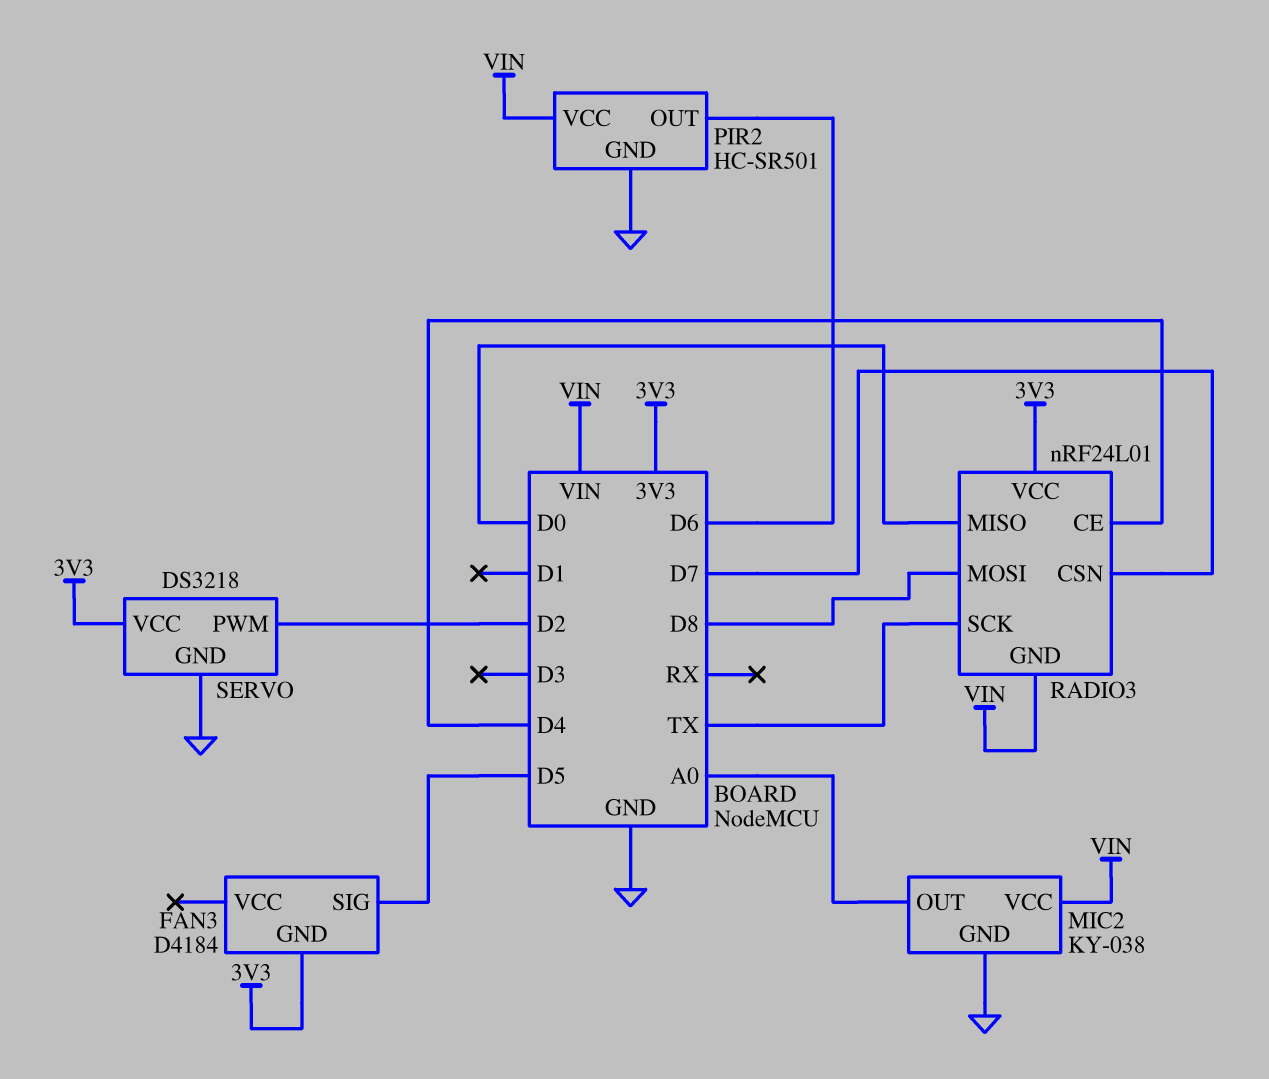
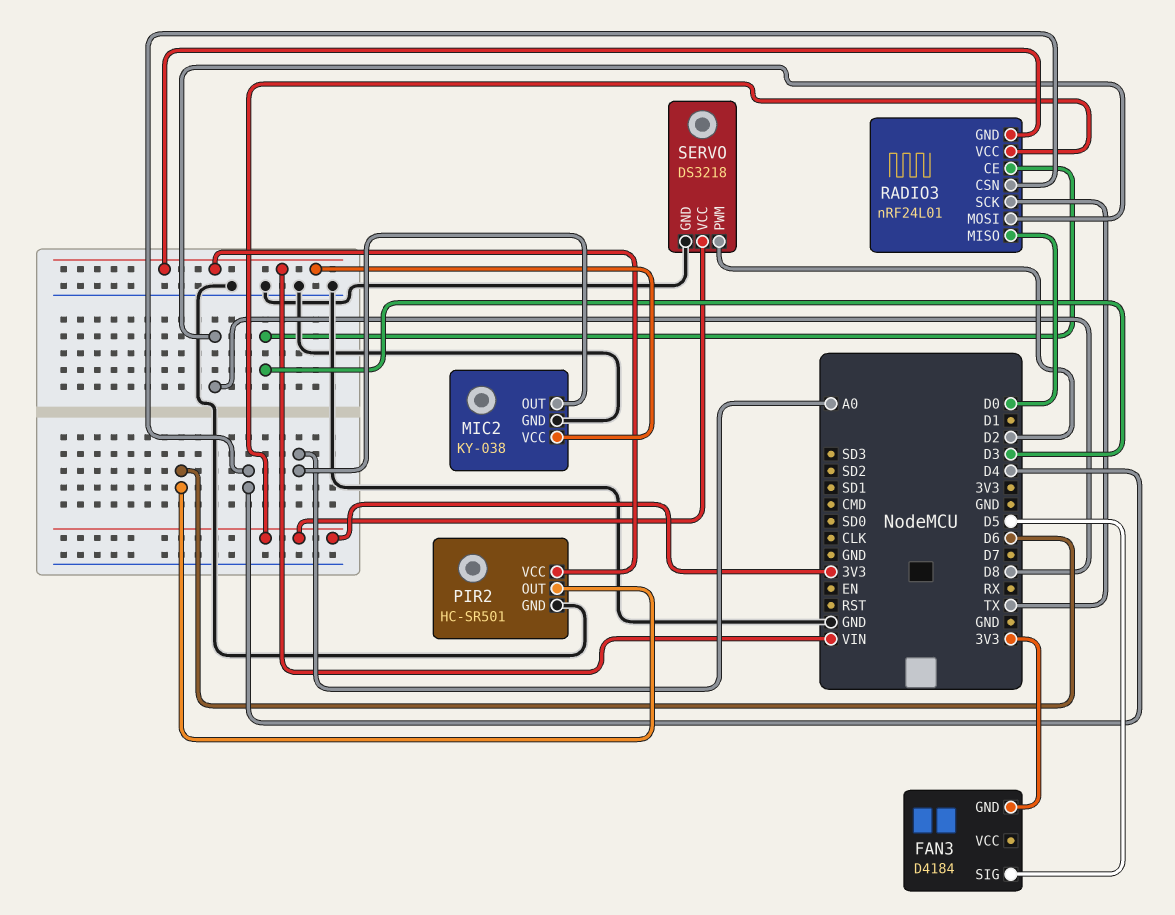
RADIO3 pin CE: D4 -> D3
RADIO3 pin CSN: D7 -> D4

